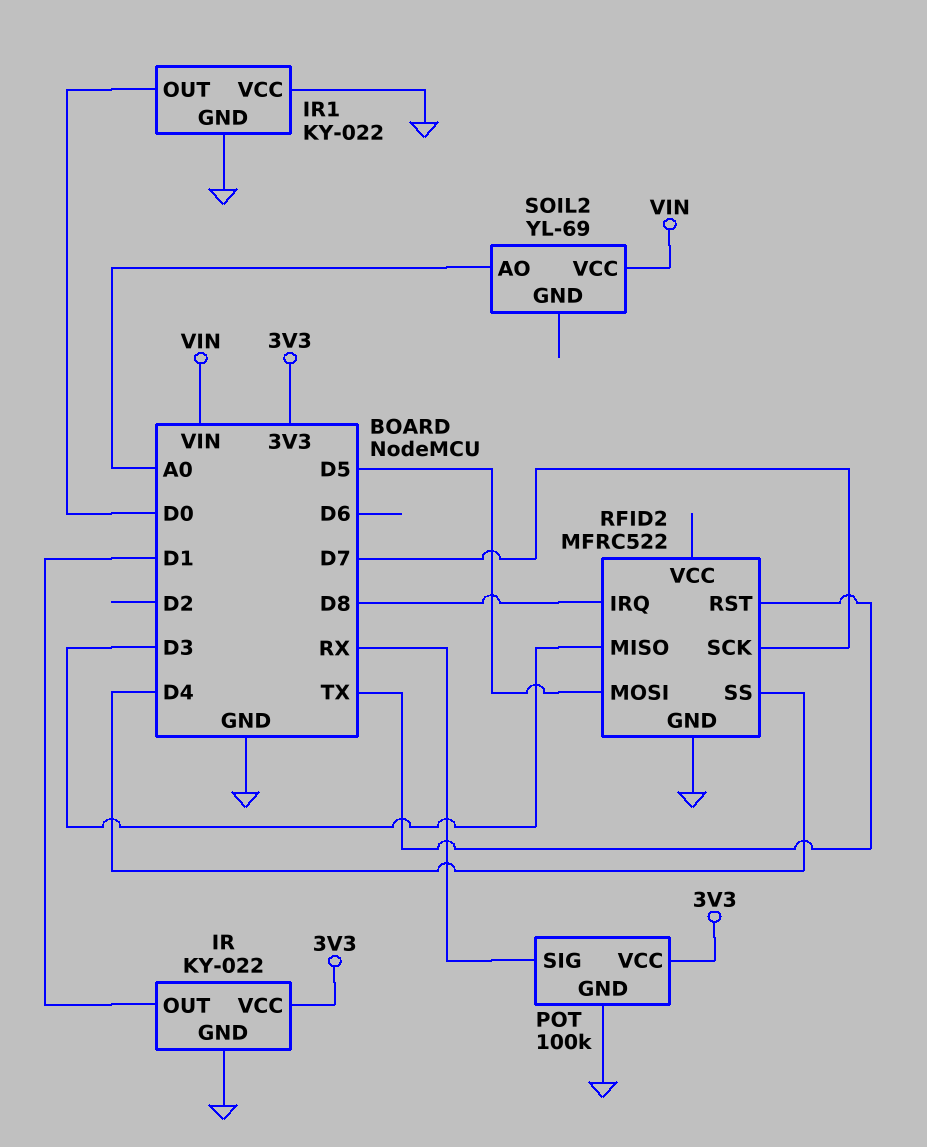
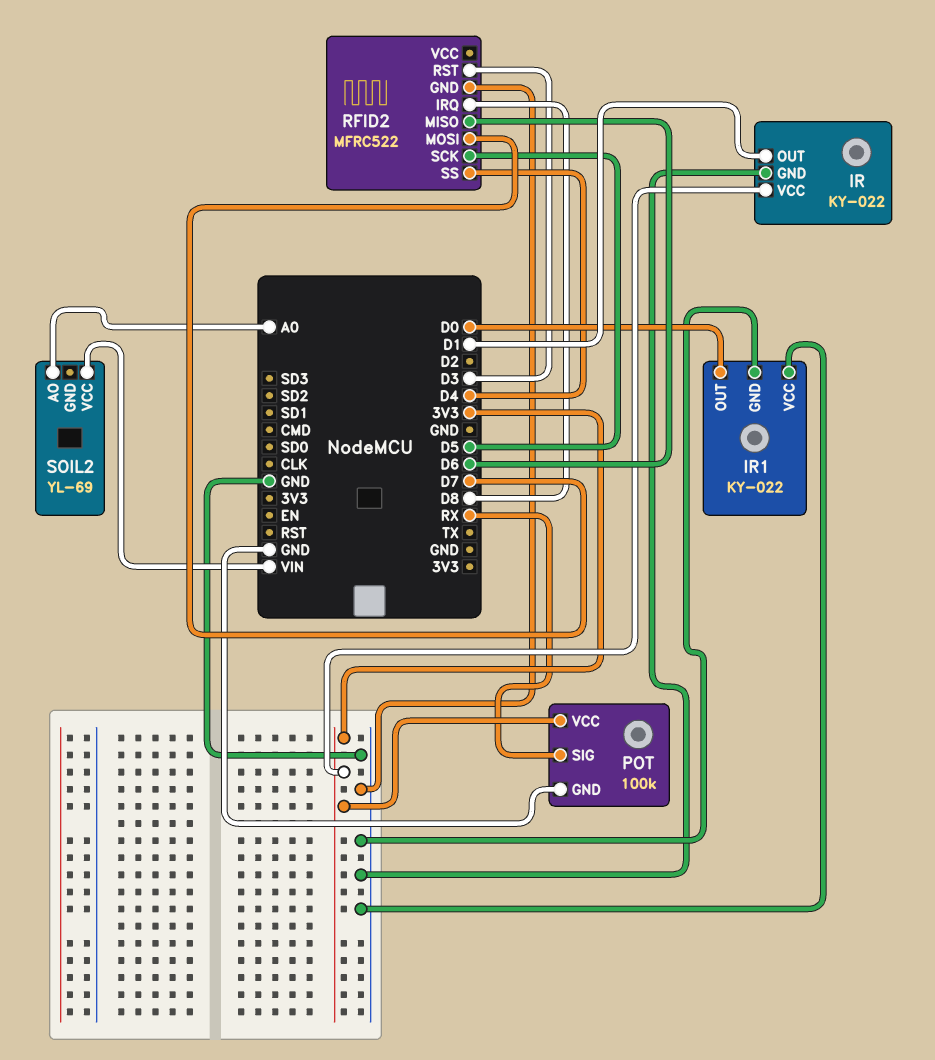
RFID2 pin MISO: D3 -> D6
RFID2 pin MOSI: D5 -> D7
RFID2 pin RST: TX -> D3
RFID2 pin SCK: D7 -> D5

